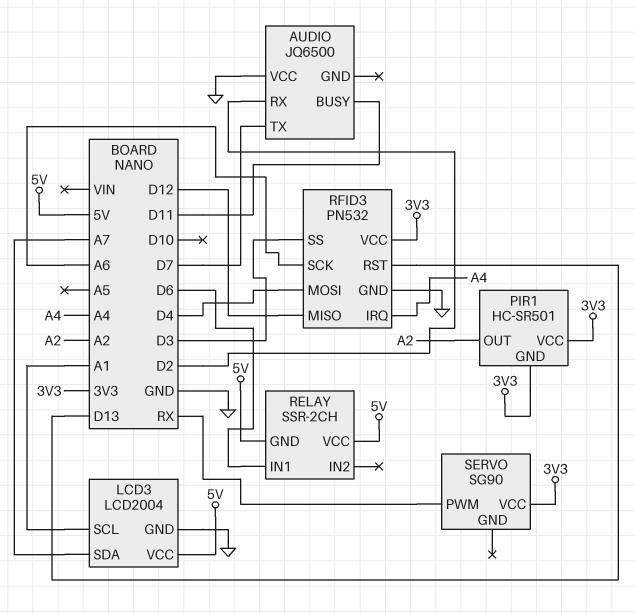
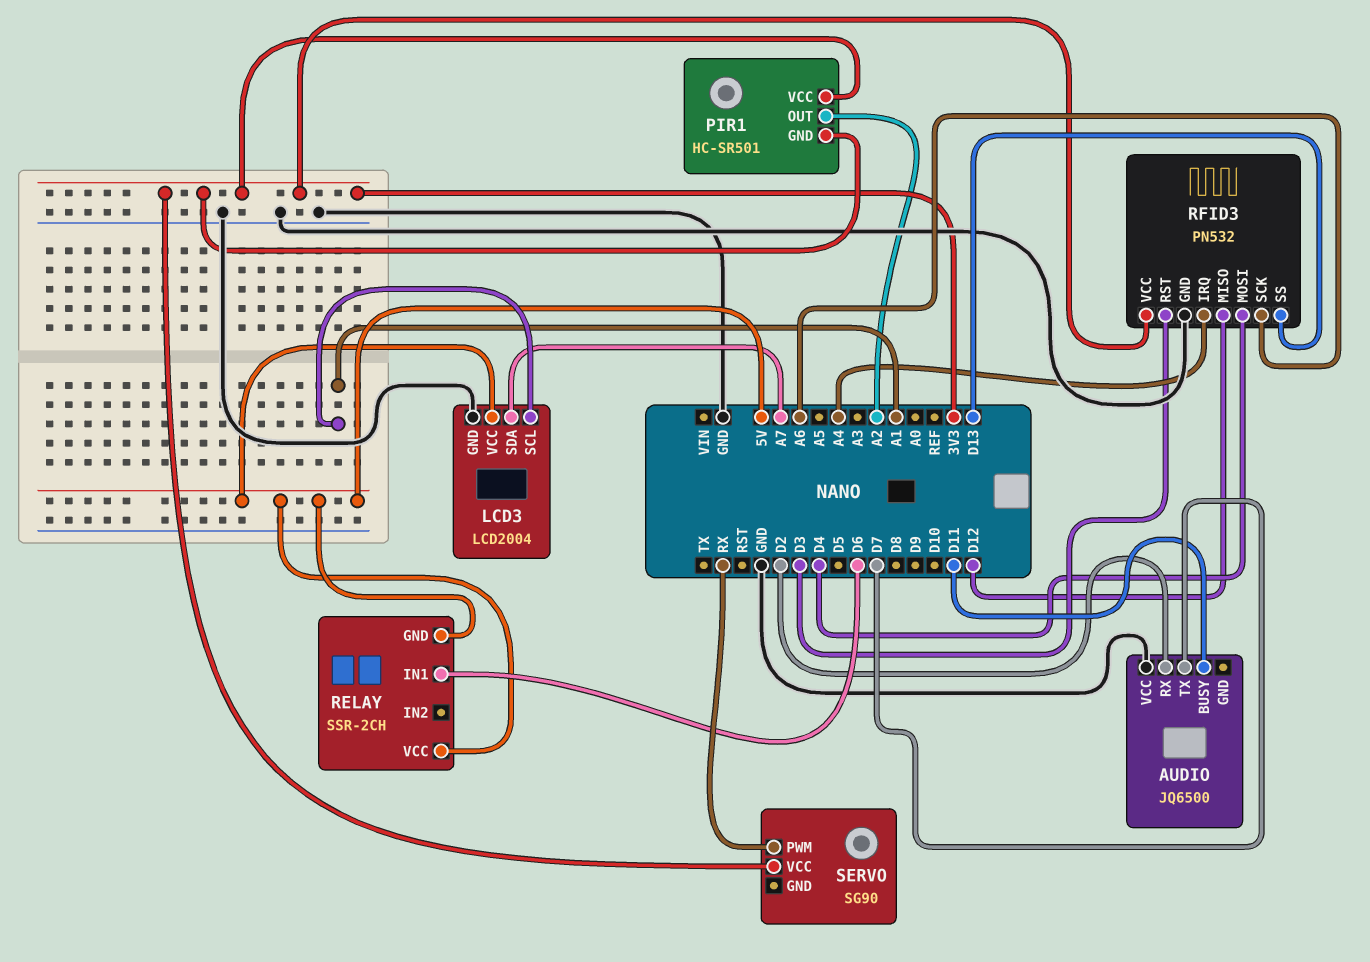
RFID3 pin RST: D13 -> D3
RFID3 pin SS: D3 -> D13

